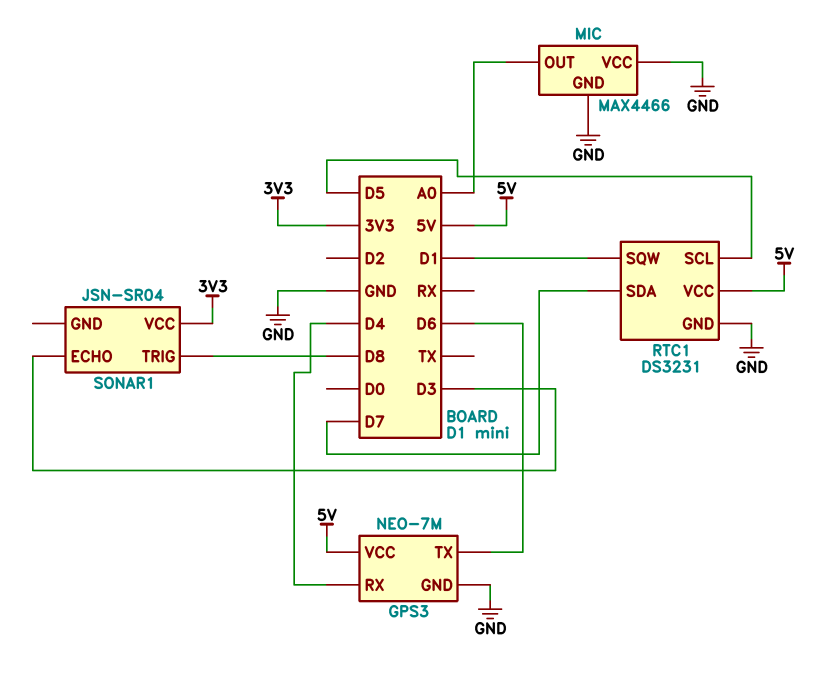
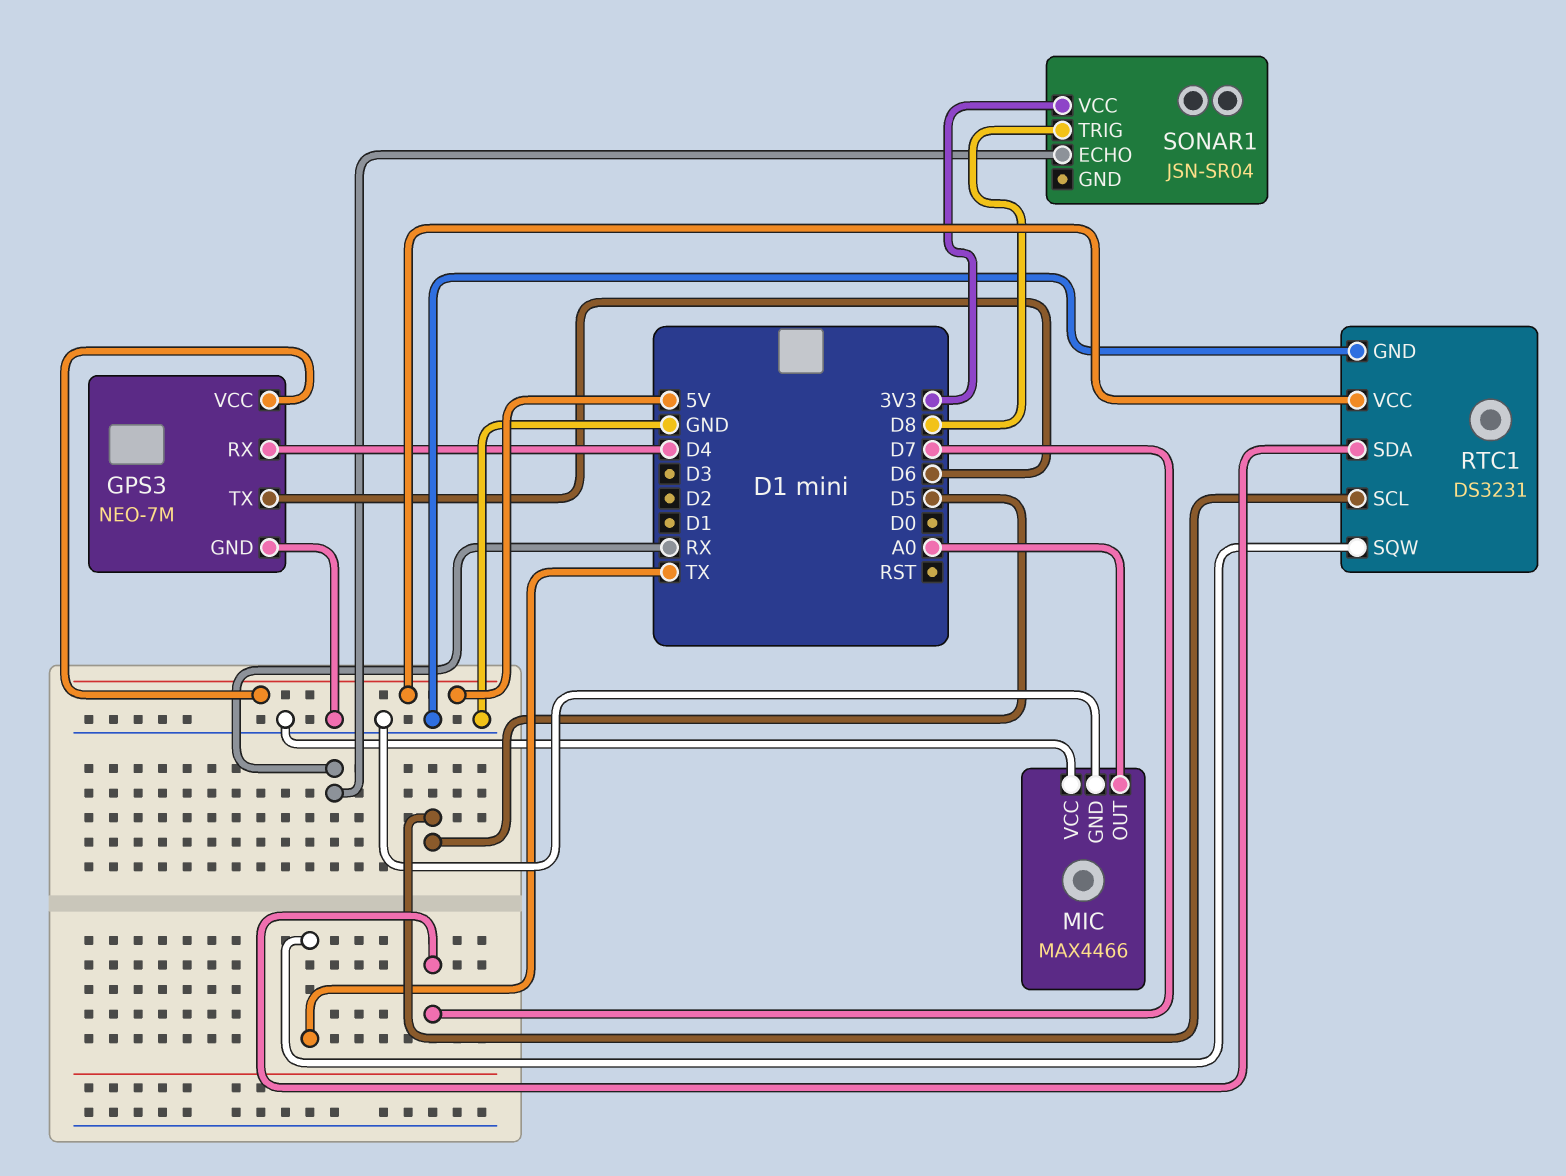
RTC1 pin SQW: D1 -> TX
SONAR1 pin ECHO: D3 -> RX

